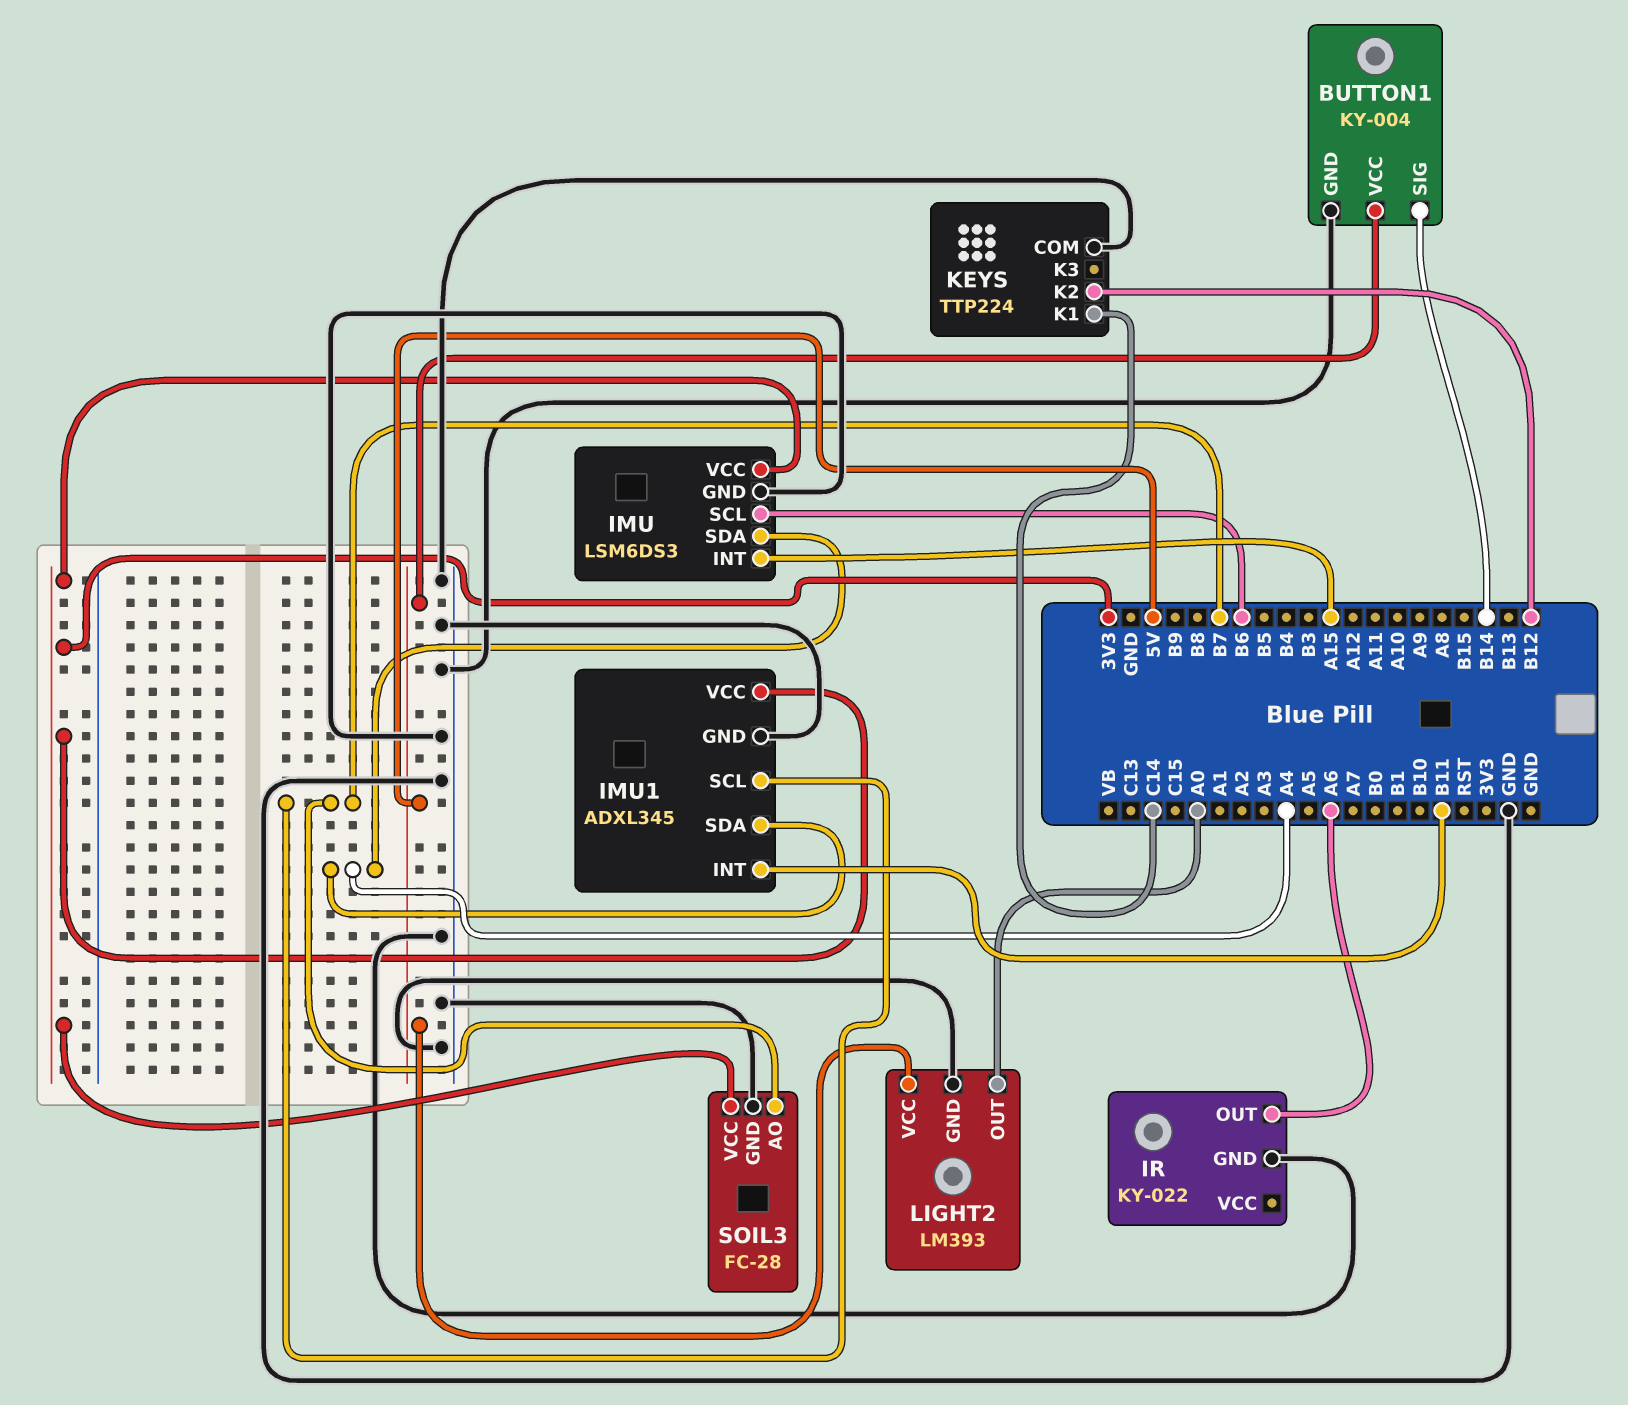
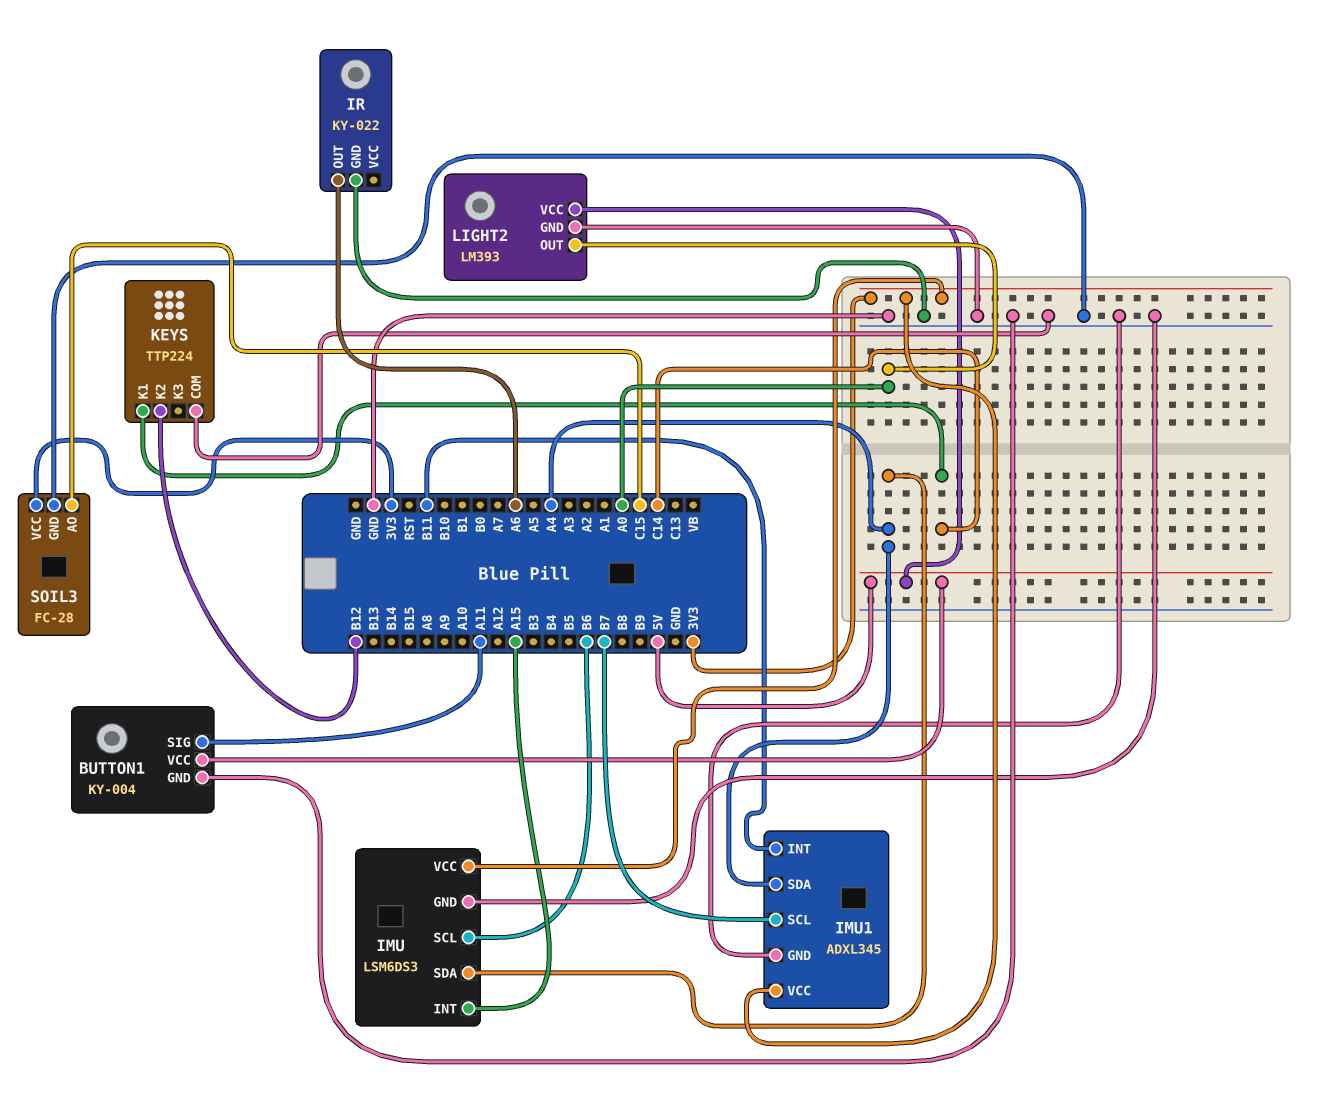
BUTTON1 pin SIG: B14 -> A11
SOIL3 pin AO: B7 -> C15

